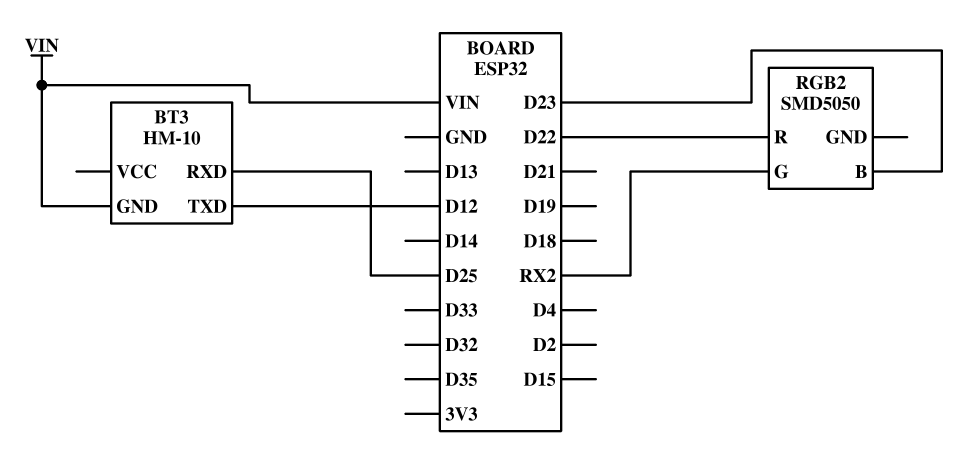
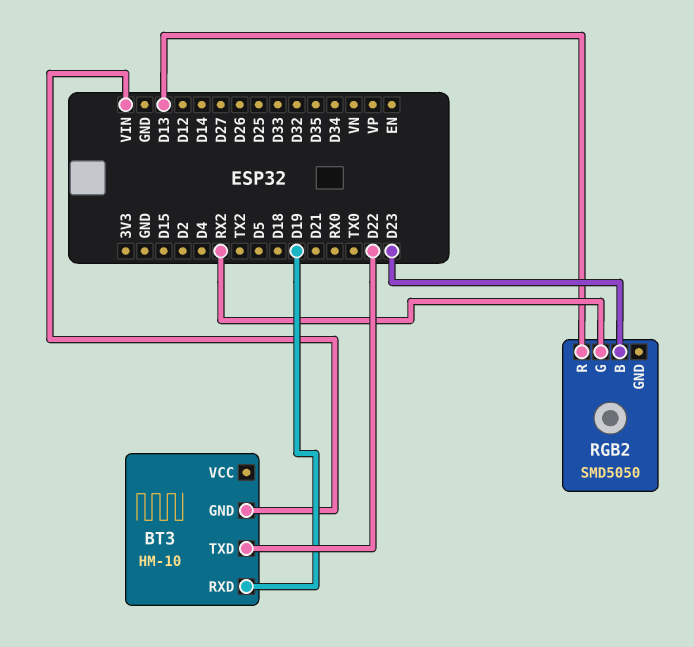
BT3 pin RXD: D25 -> D19
BT3 pin TXD: D12 -> D22
RGB2 pin R: D22 -> D13

